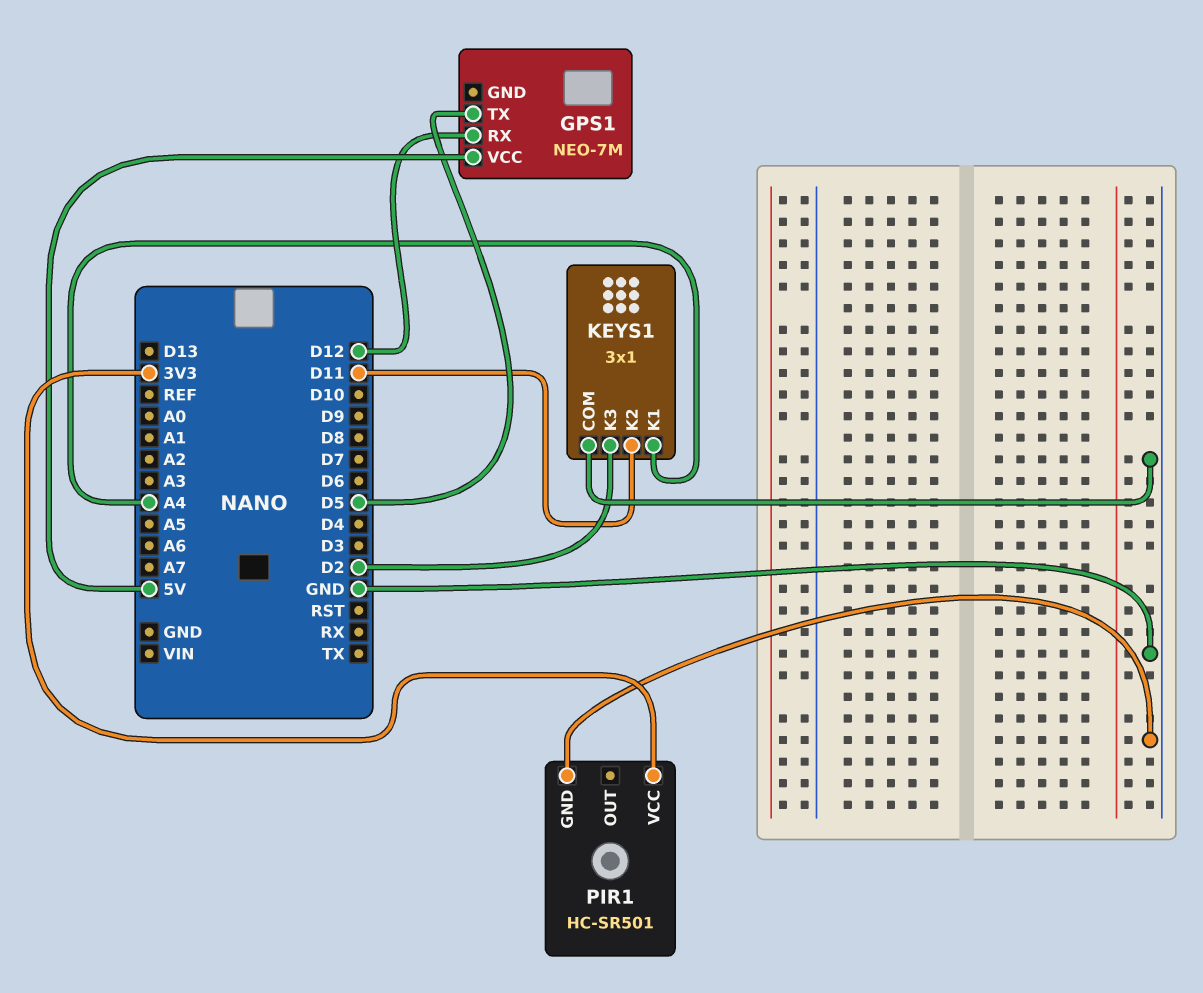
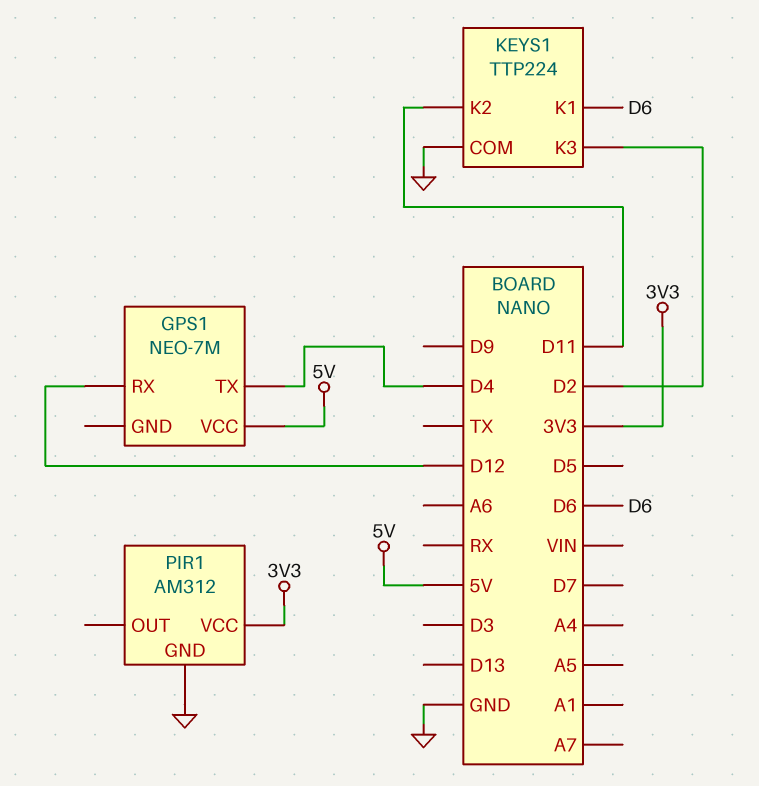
GPS1 pin TX: D5 -> D4
KEYS1: 3x1 -> TTP224
KEYS1 pin K1: A4 -> D6
PIR1: HC-SR501 -> AM312

